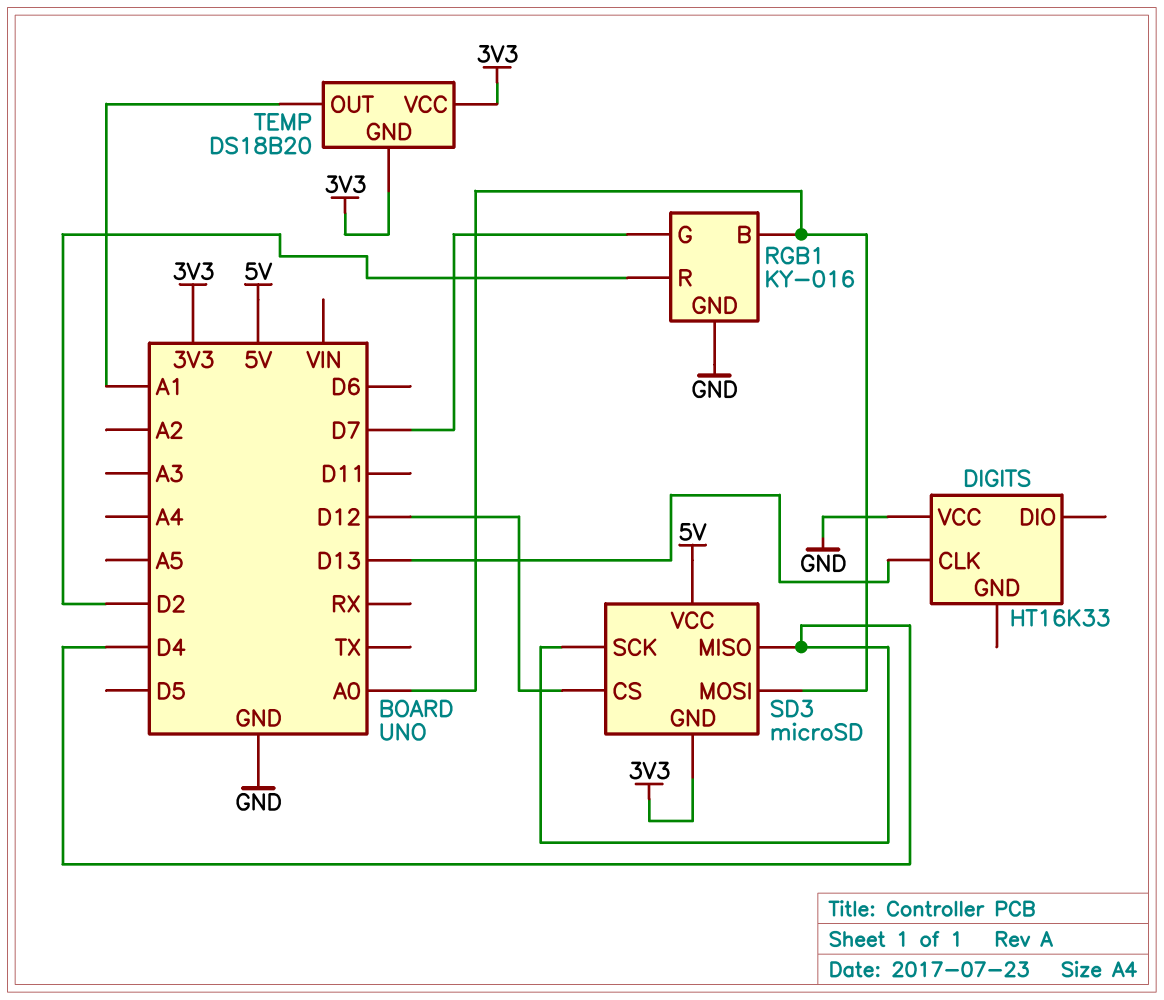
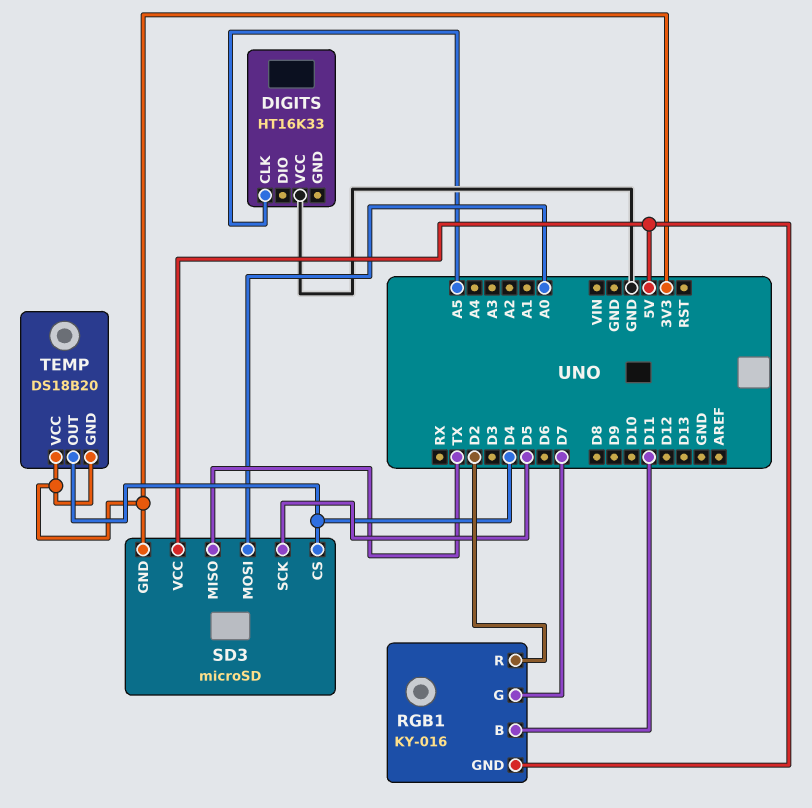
DIGITS pin CLK: D13 -> A5
RGB1 pin B: A0 -> D11
RGB1 pin GND: GND -> 5V
SD3 pin CS: D12 -> D4
SD3 pin MISO: D4 -> TX
SD3 pin SCK: D4 -> D5
TEMP pin OUT: A1 -> D4

